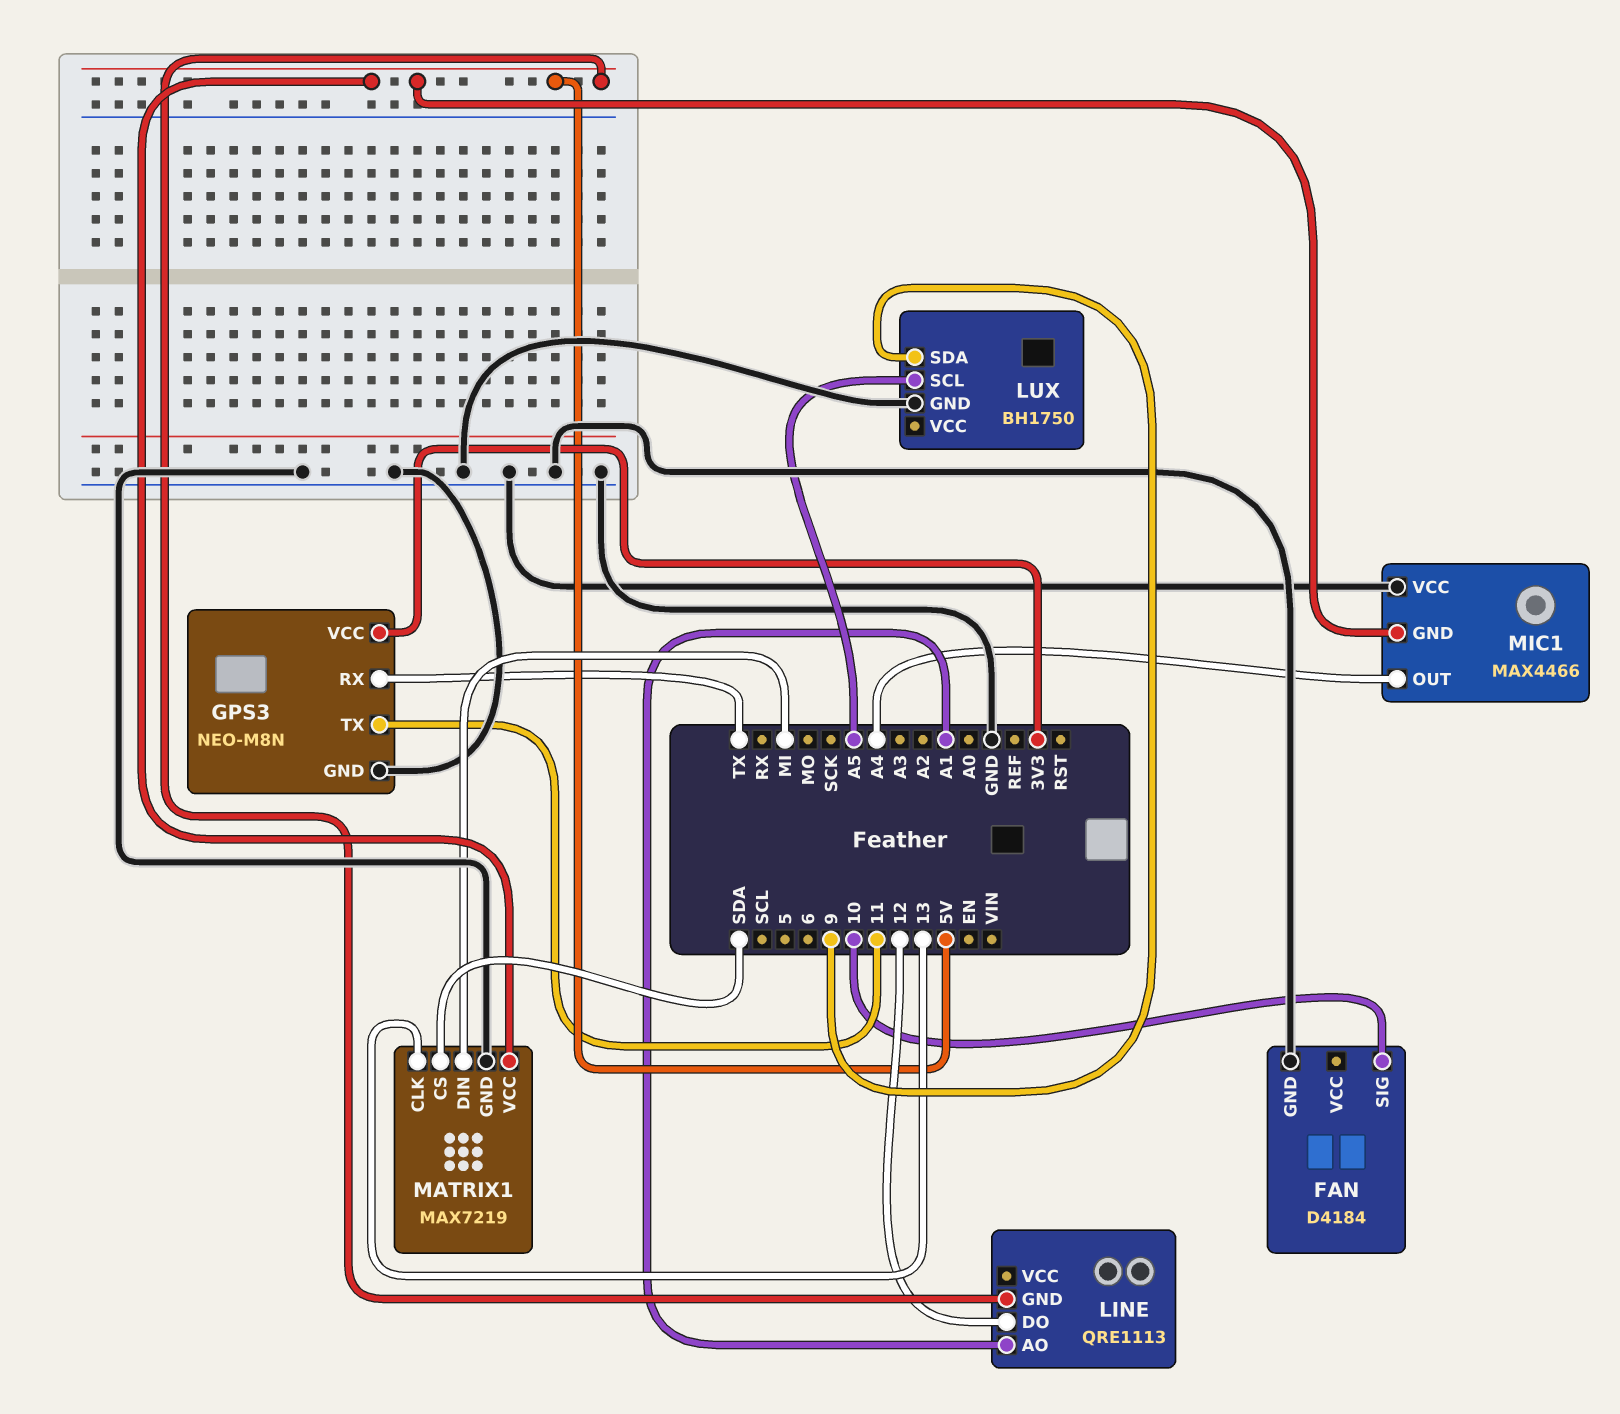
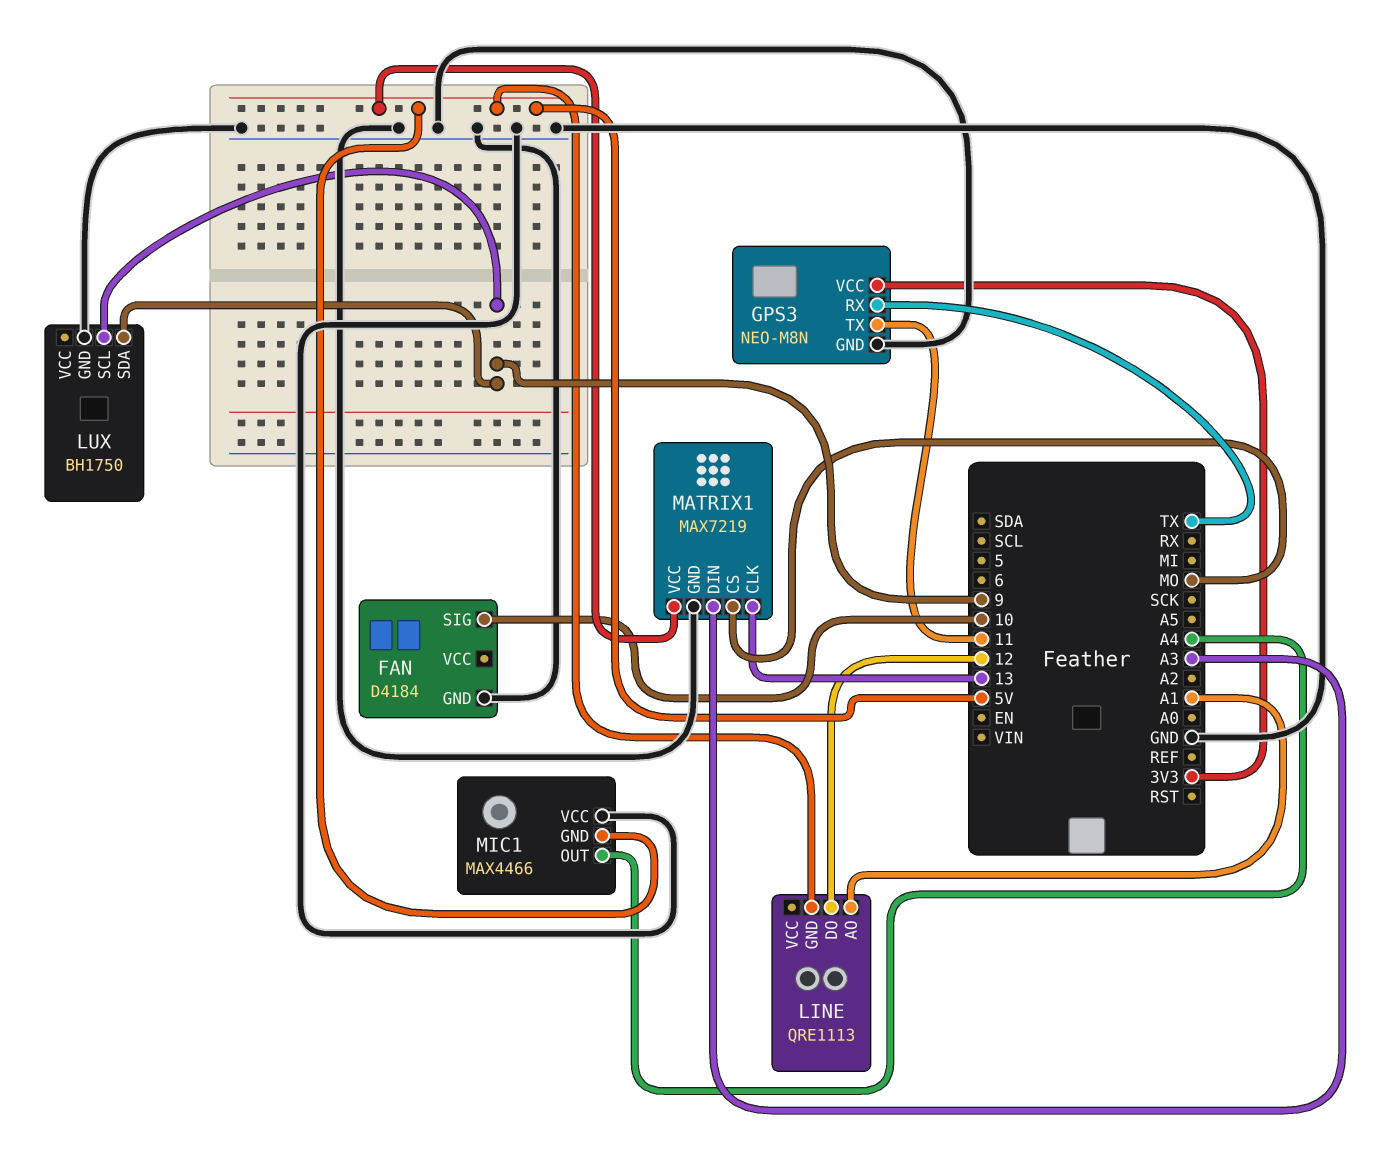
LUX pin SCL: A5 -> 9
MATRIX1 pin CS: SDA -> MO
MATRIX1 pin DIN: MI -> A3

